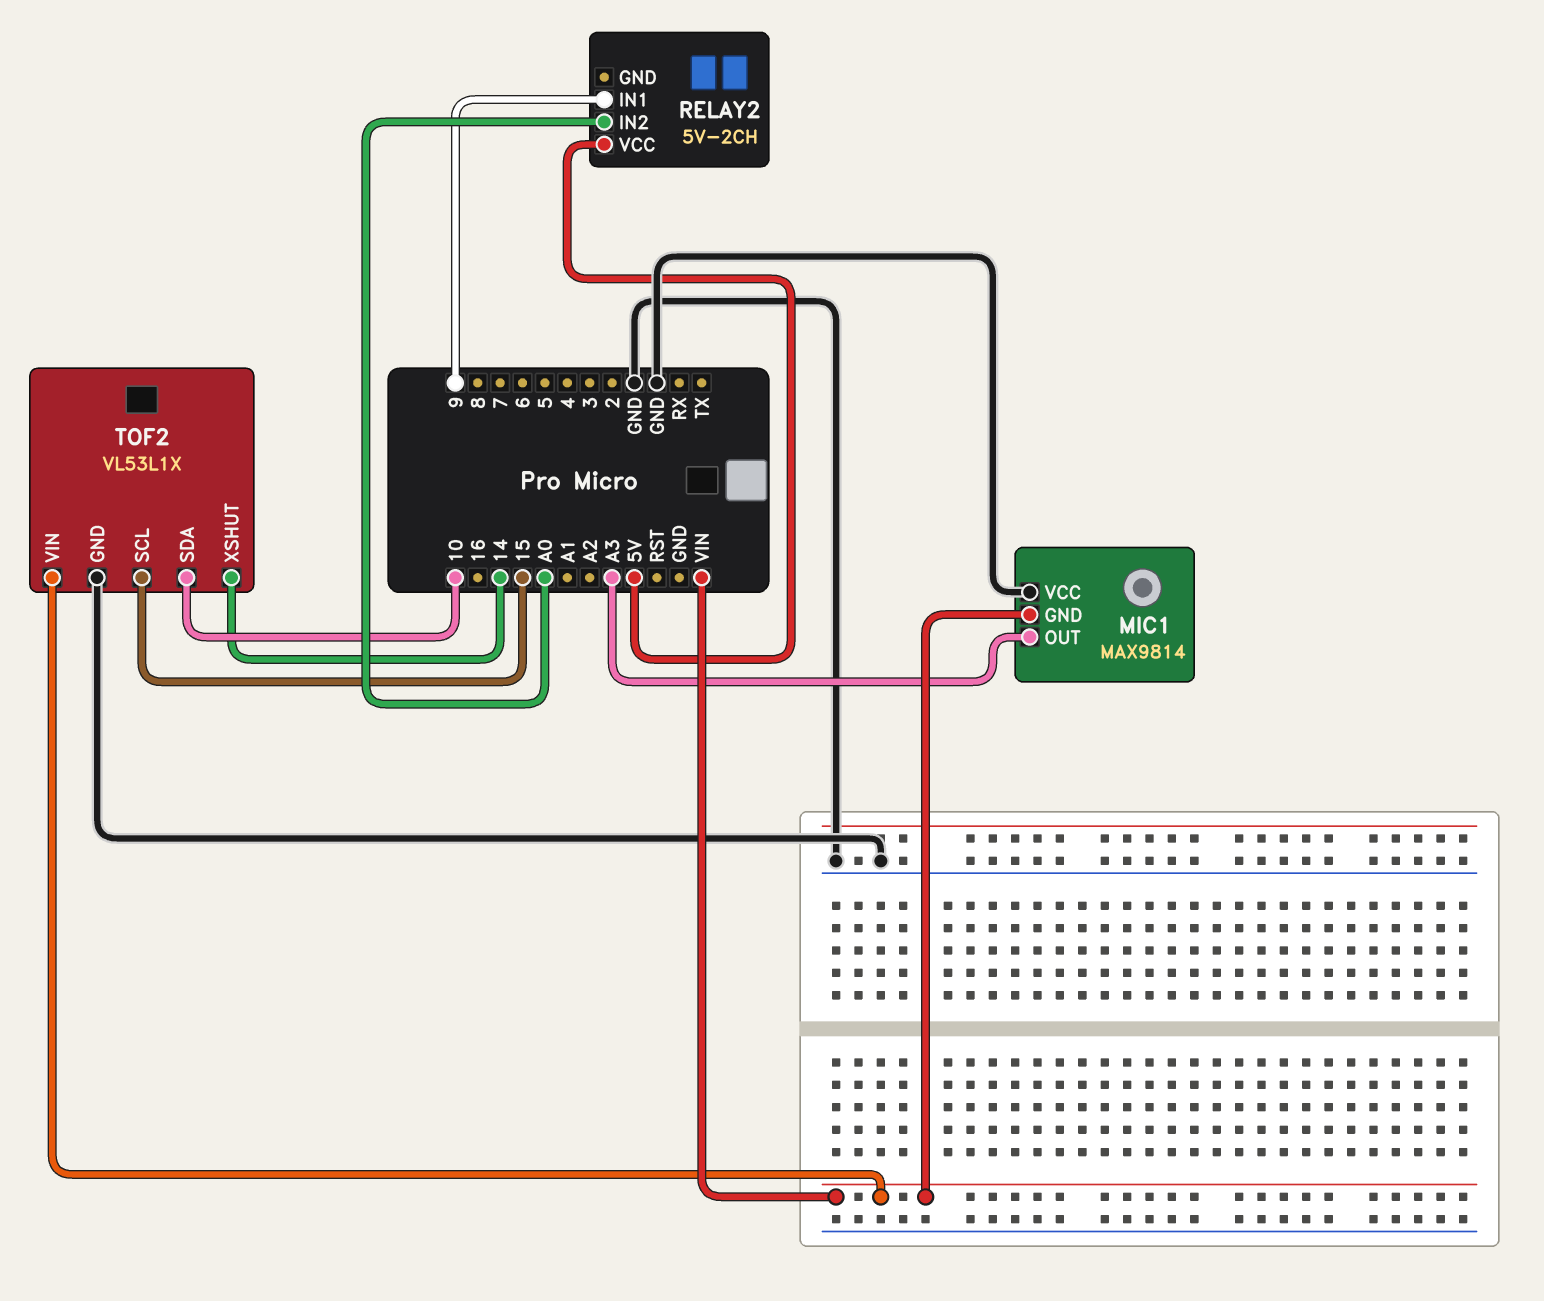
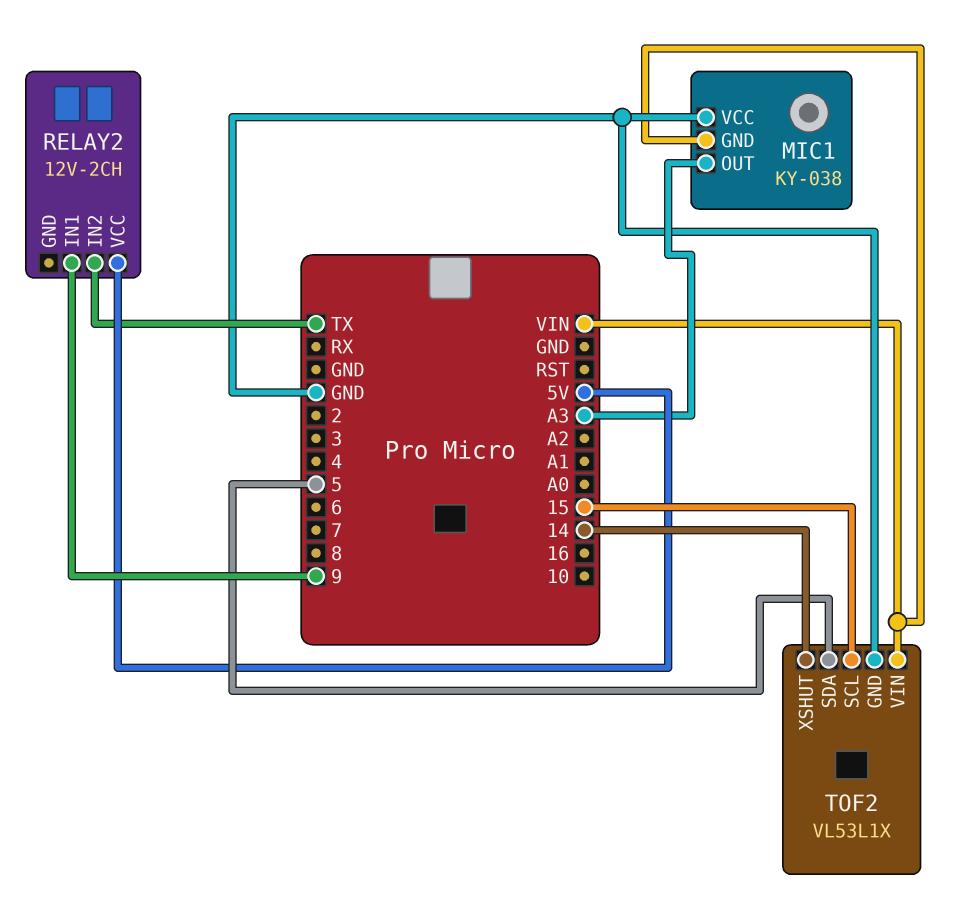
MIC1: MAX9814 -> KY-038
RELAY2: 5V-2CH -> 12V-2CH
RELAY2 pin IN2: A0 -> TX
TOF2 pin SDA: 10 -> 5

